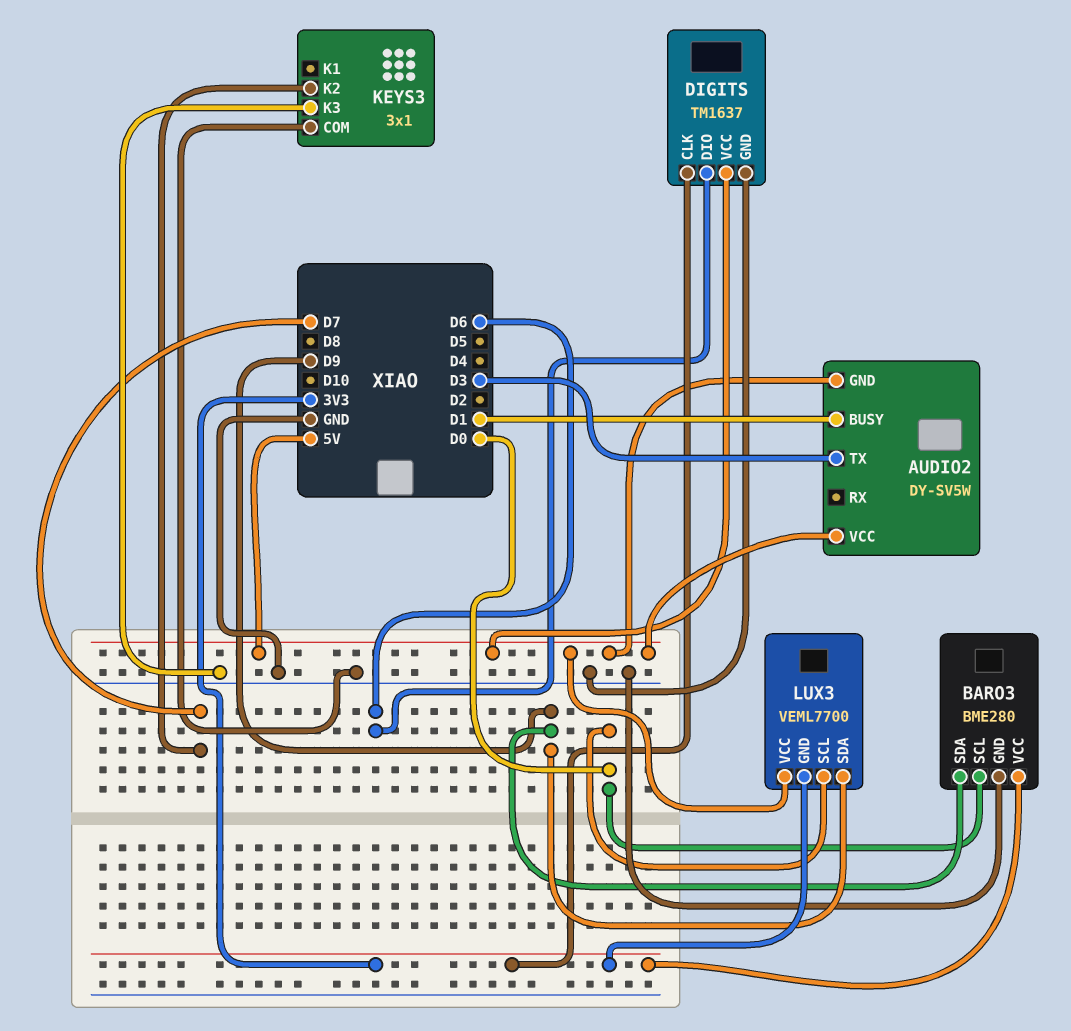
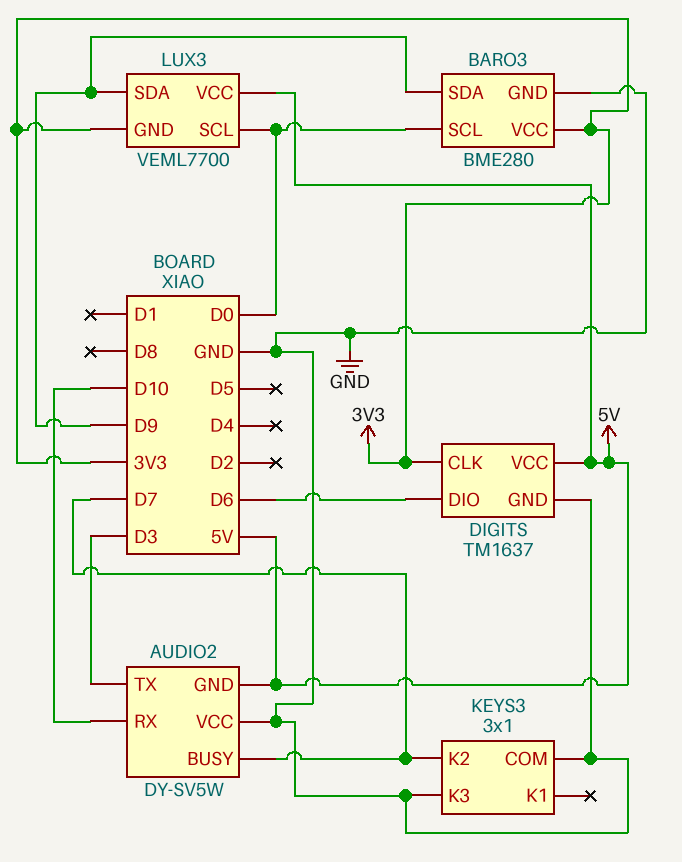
AUDIO2 pin BUSY: D1 -> D7
AUDIO2 pin RX: none -> D10
AUDIO2 pin VCC: 5V -> GND

